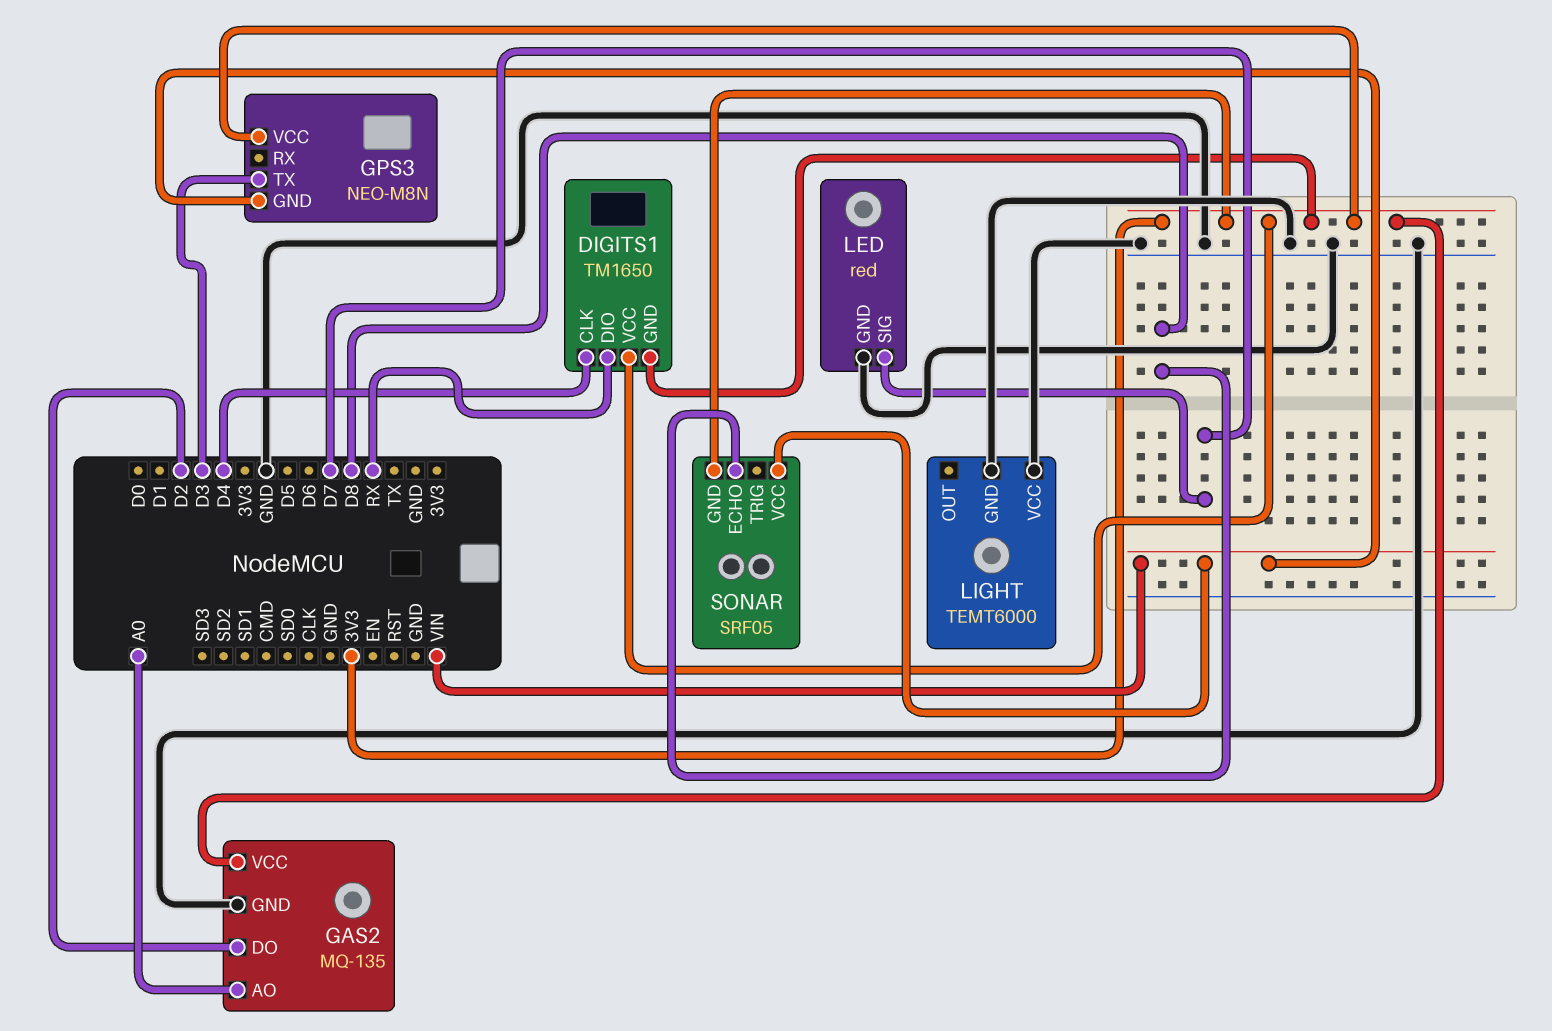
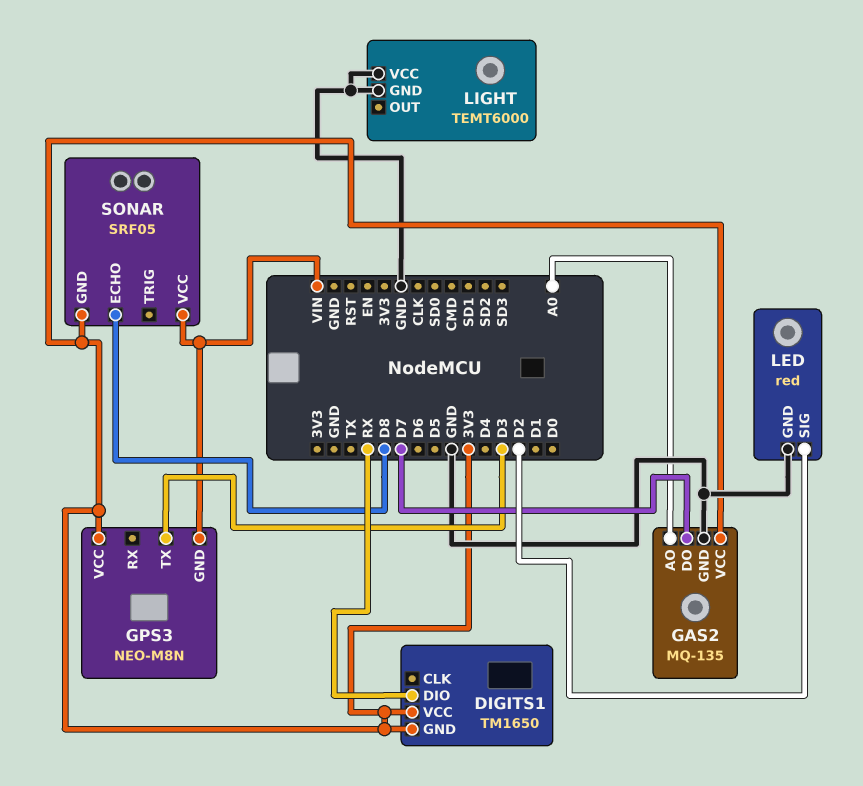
DIGITS1 pin CLK: D4 -> none
GAS2 pin DO: D2 -> D7
LED pin SIG: D7 -> D2

